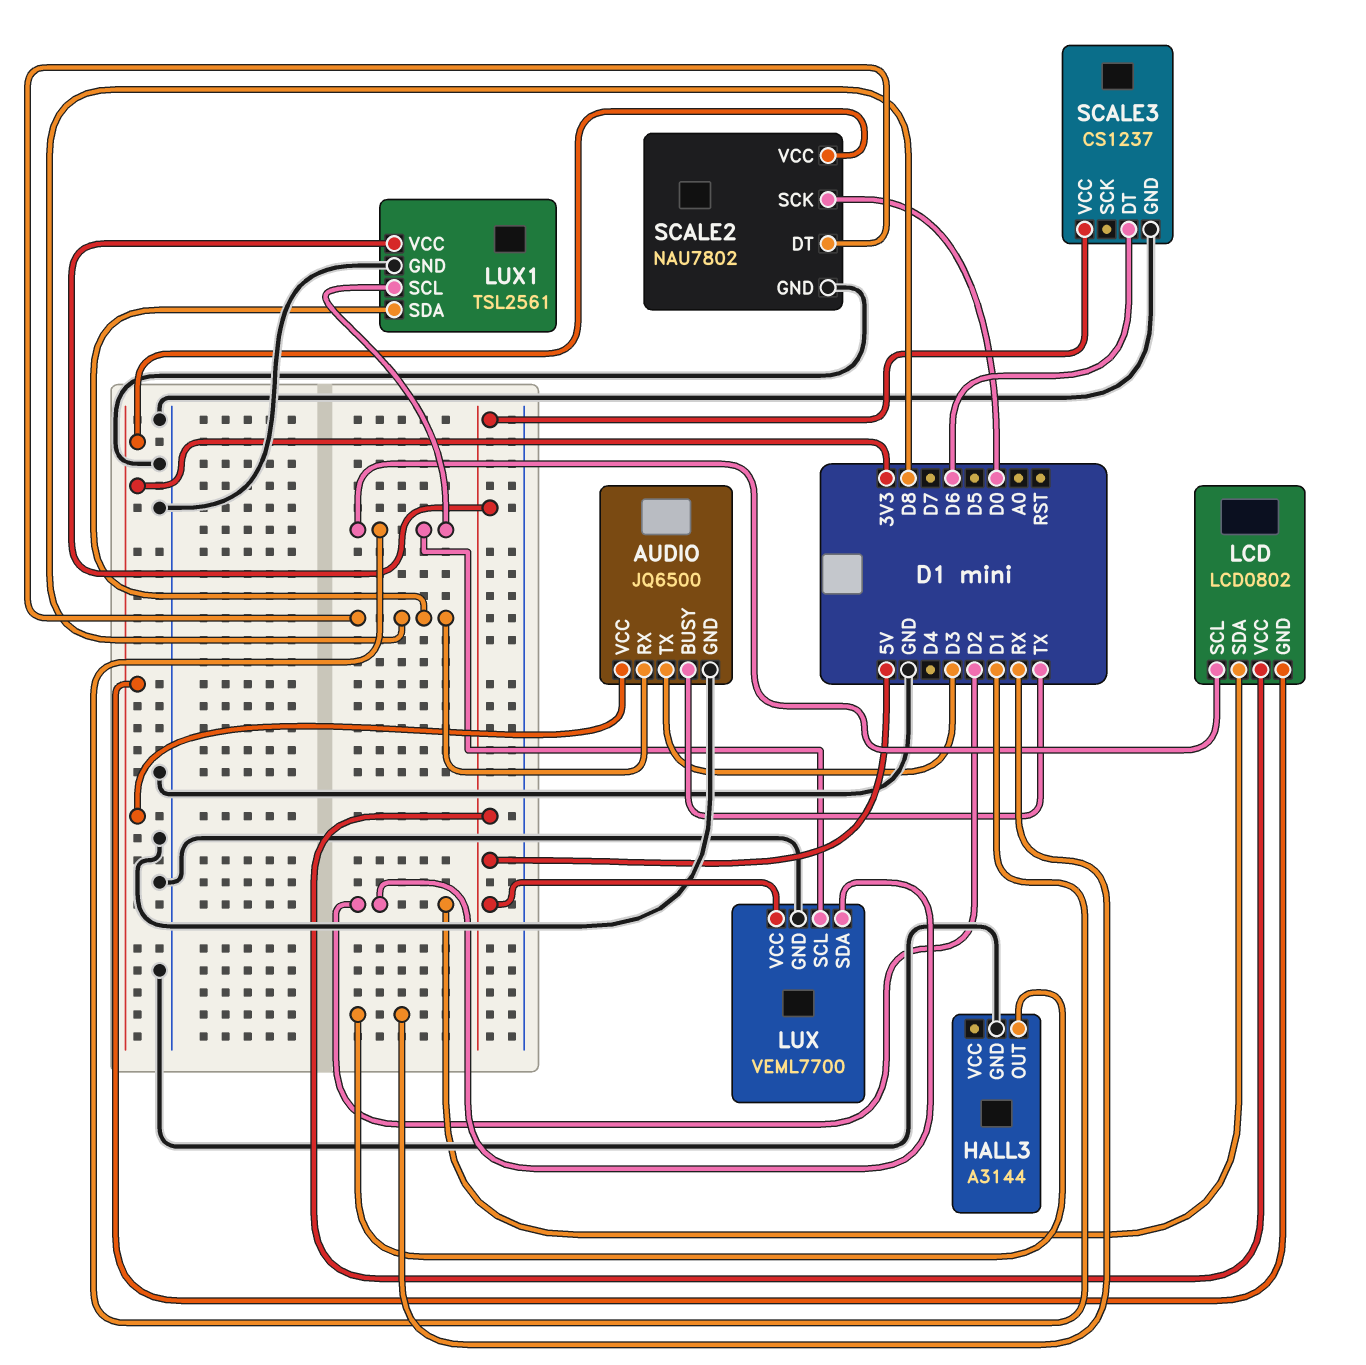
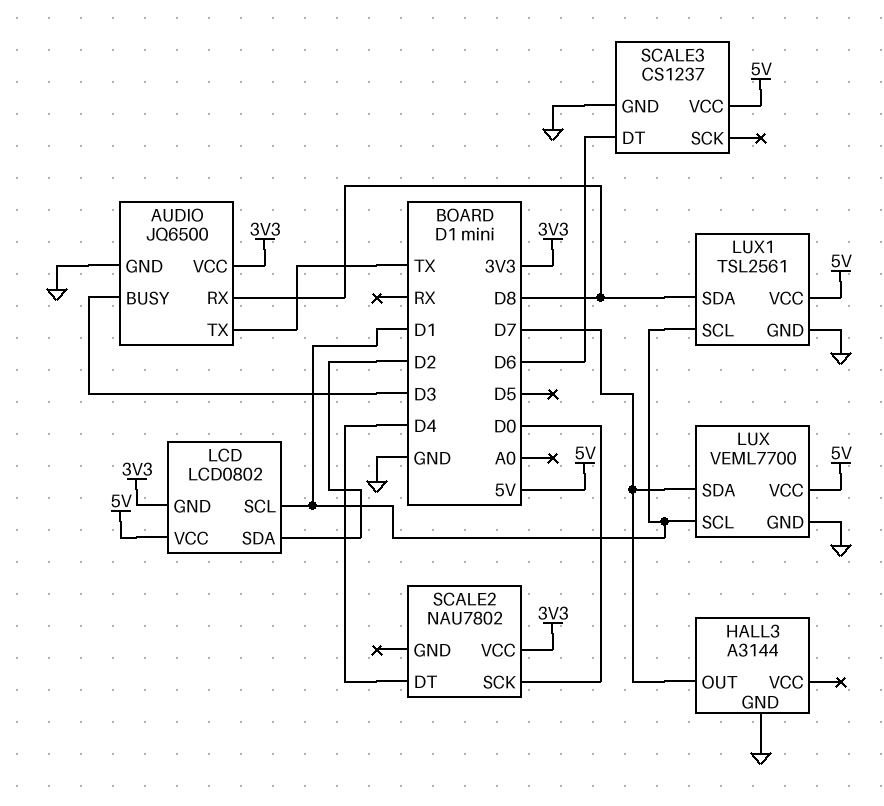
AUDIO pin BUSY: TX -> D3
AUDIO pin TX: D3 -> TX
HALL3 pin OUT: RX -> D7
LUX pin SDA: D2 -> D7
SCALE2 pin DT: D8 -> D4
SCALE2 pin GND: GND -> none

